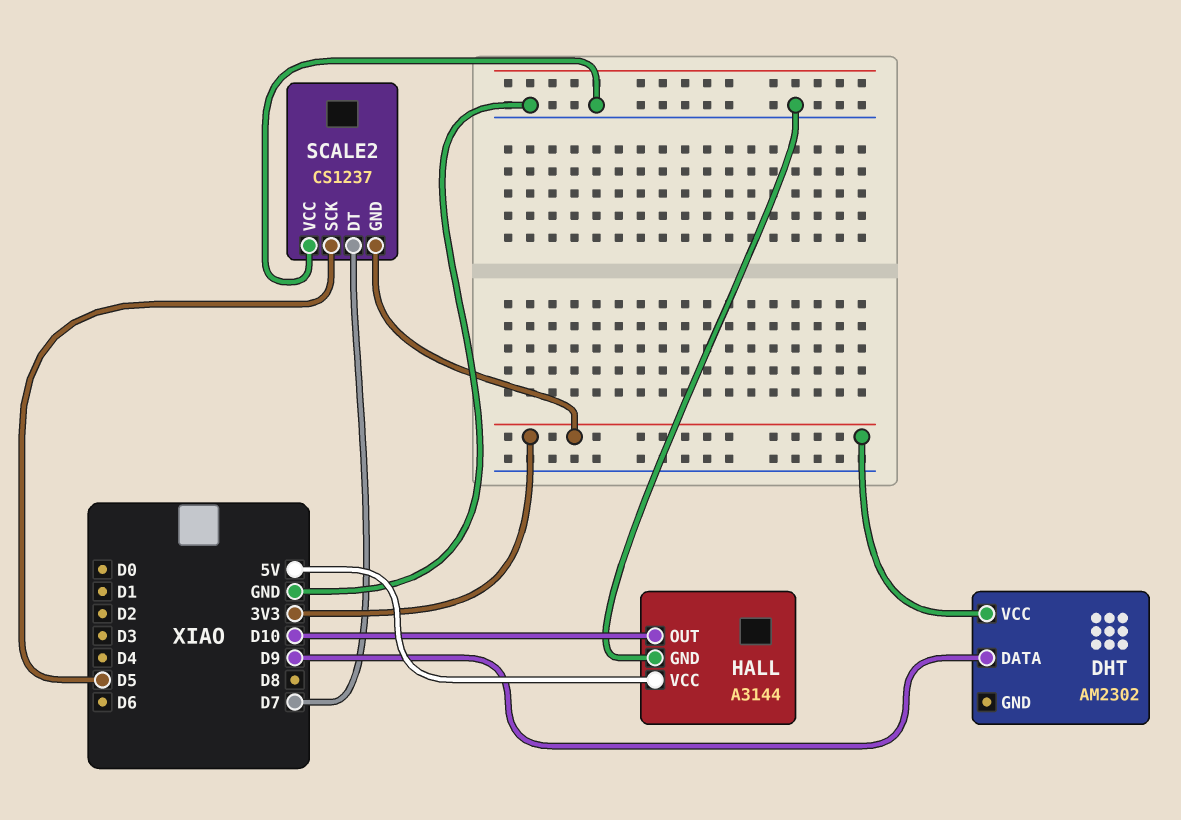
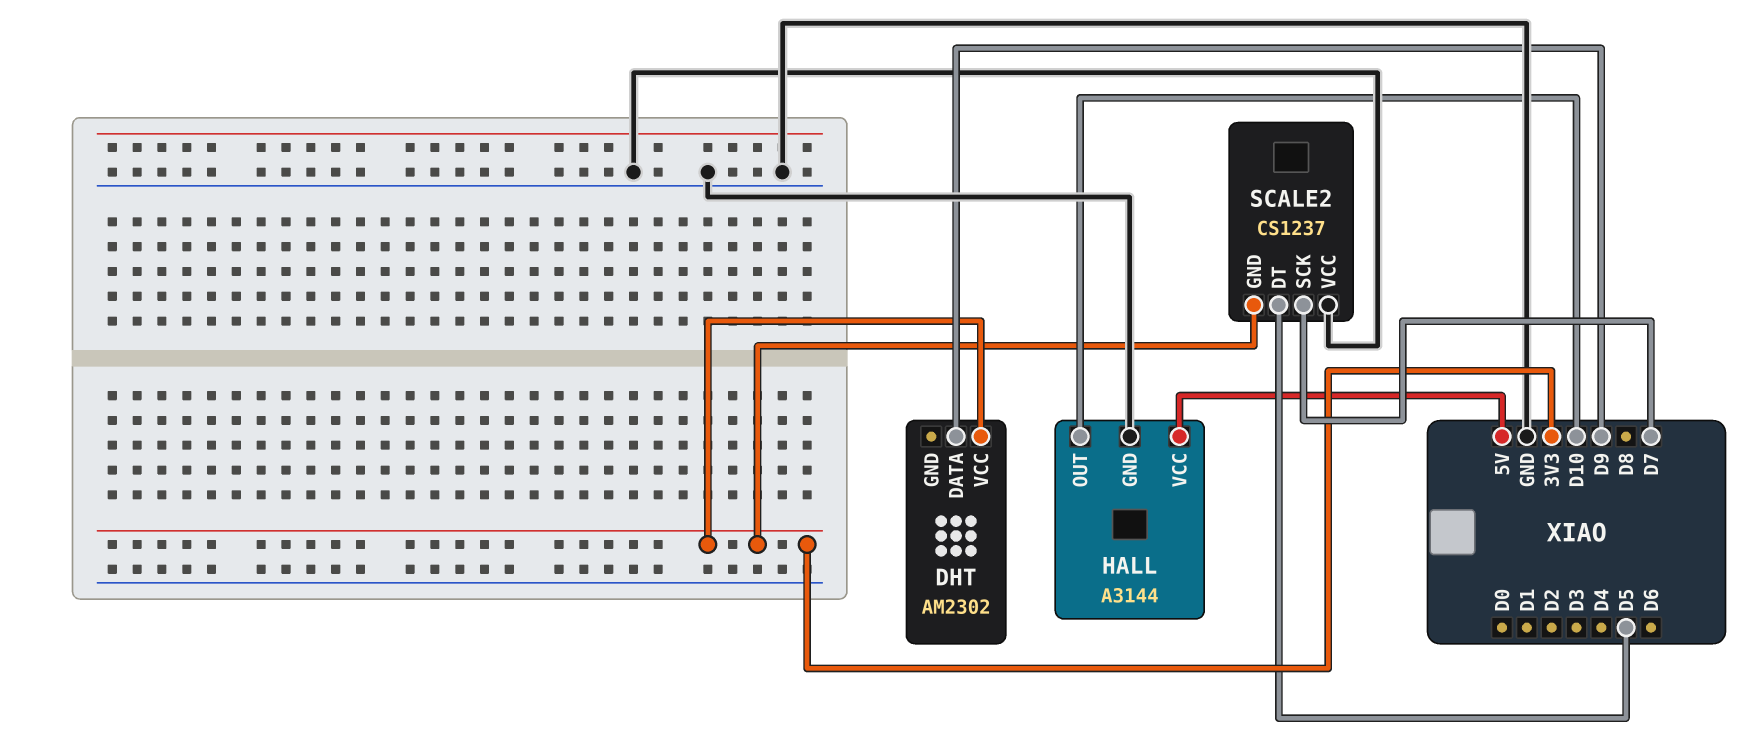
SCALE2 pin DT: D7 -> D5
SCALE2 pin SCK: D5 -> D7

